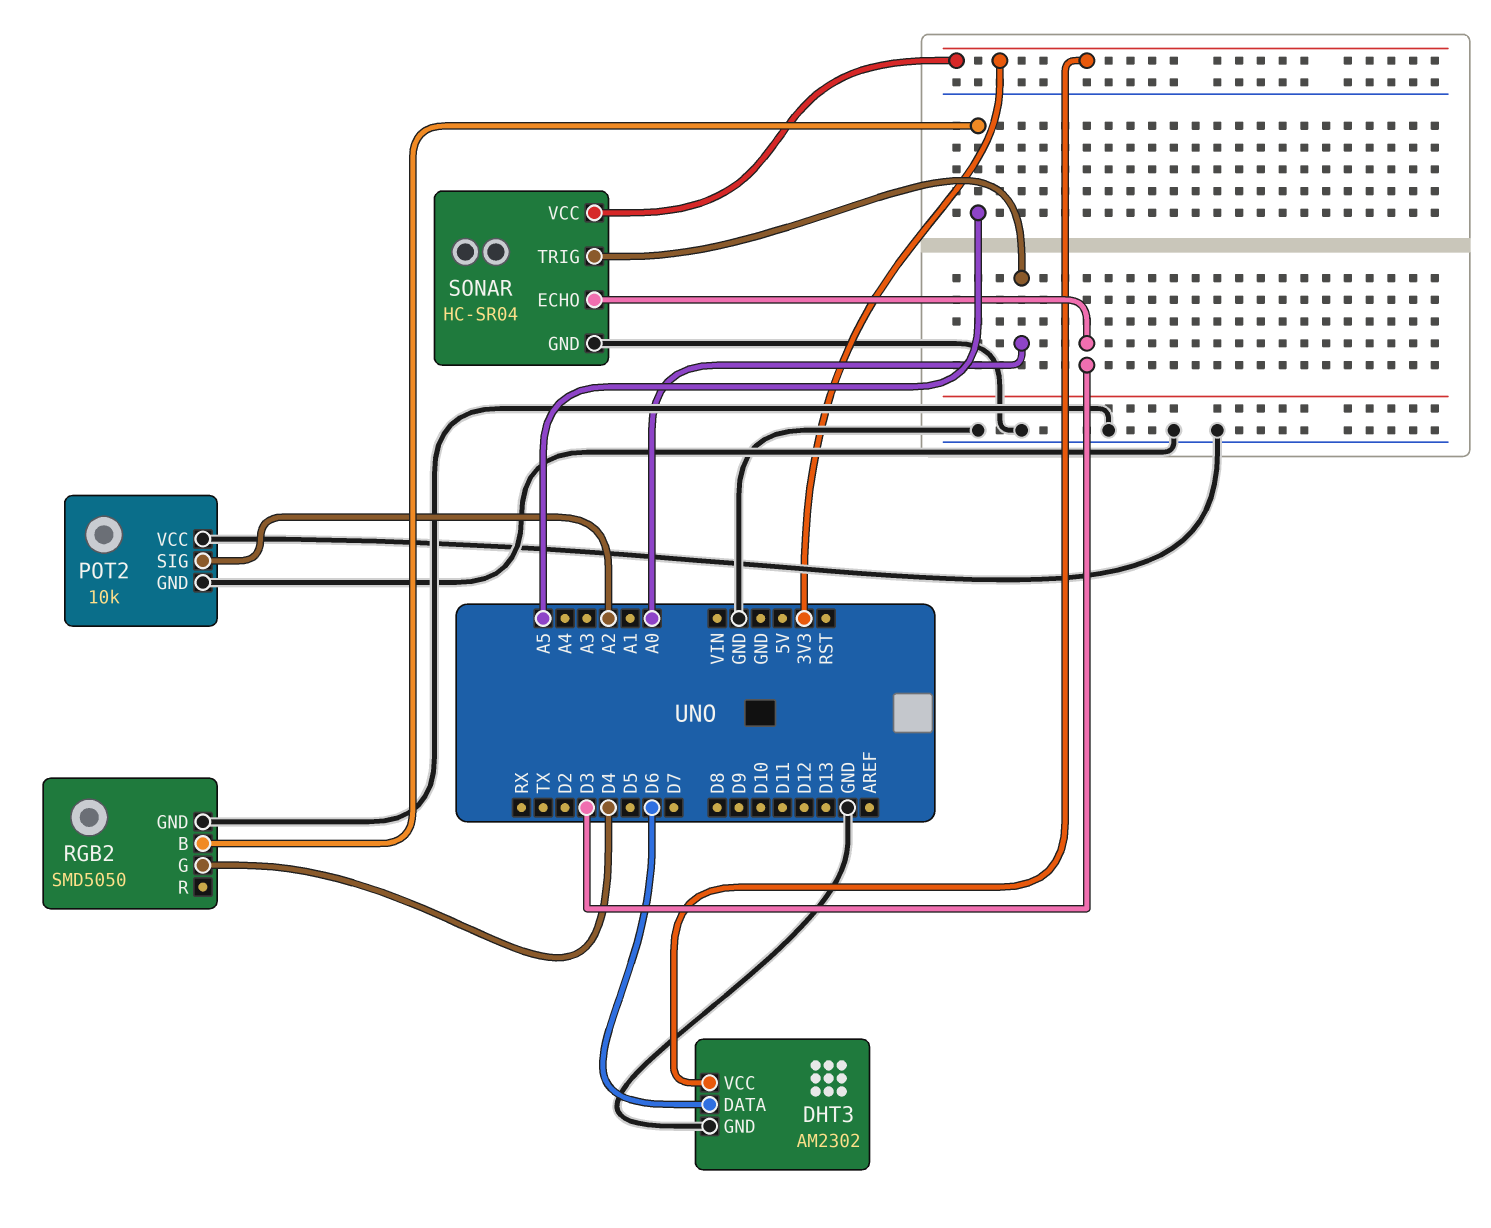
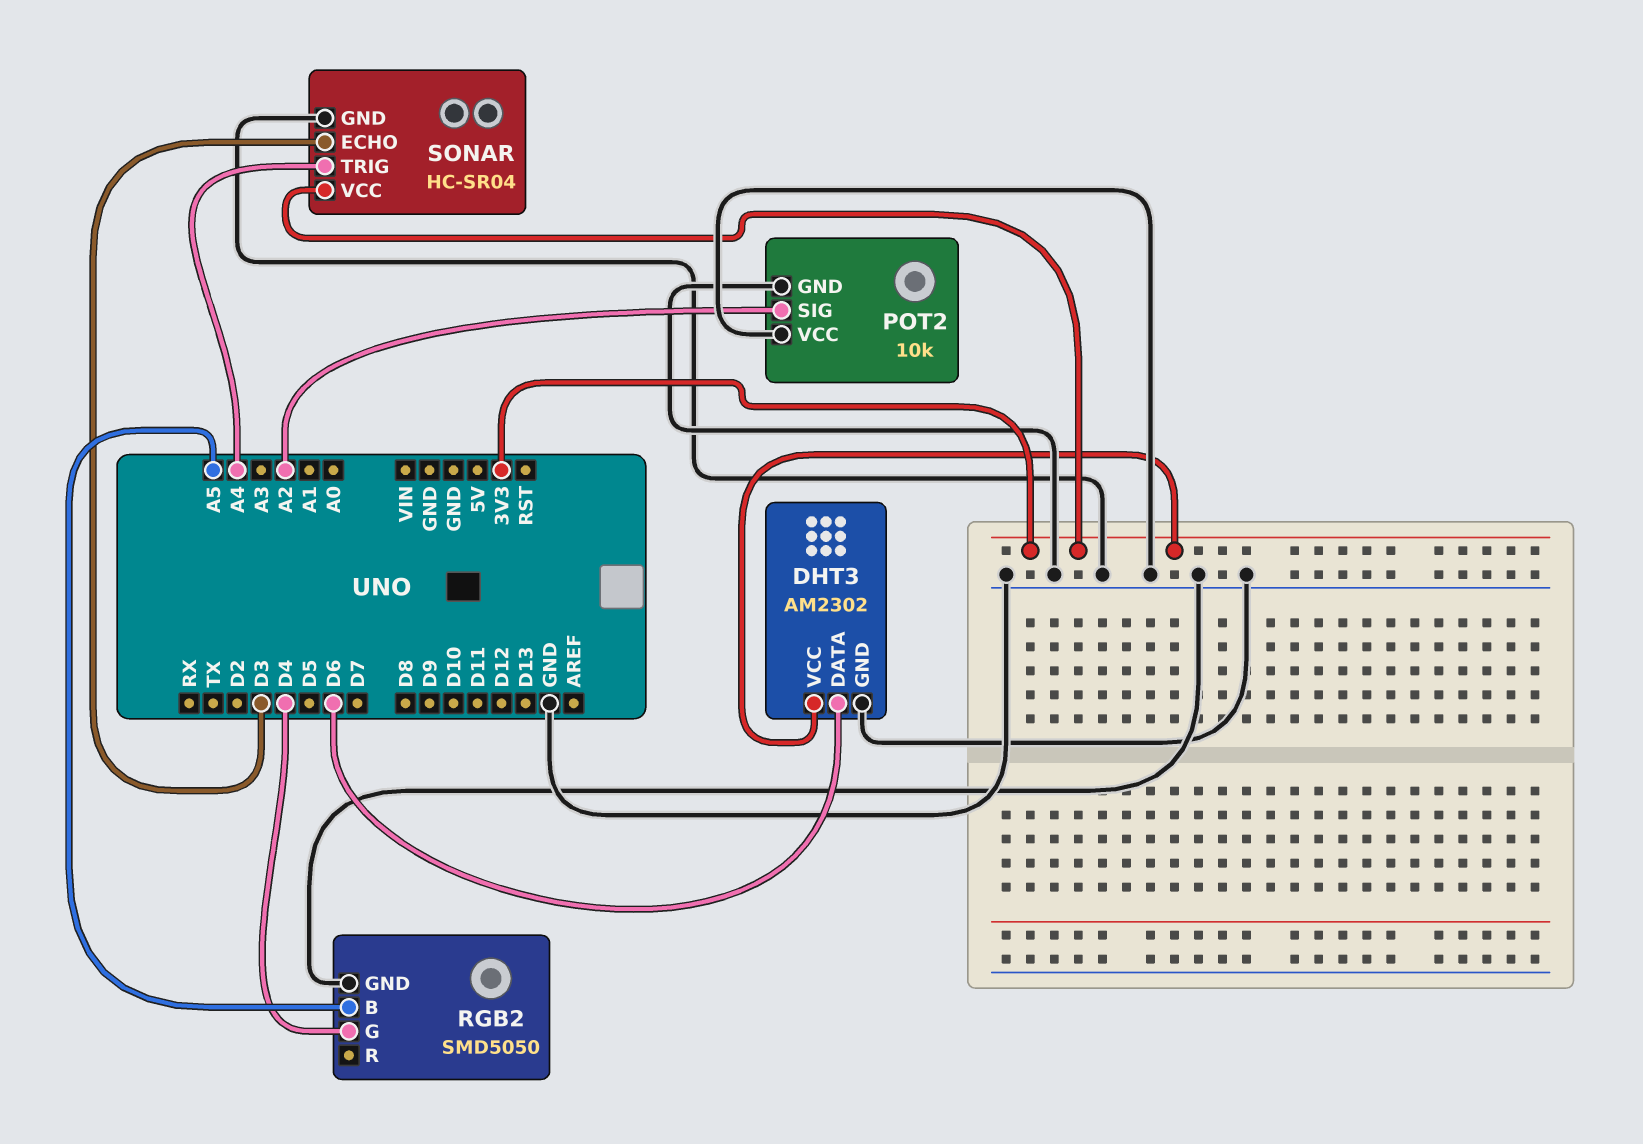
SONAR pin TRIG: A0 -> A4

